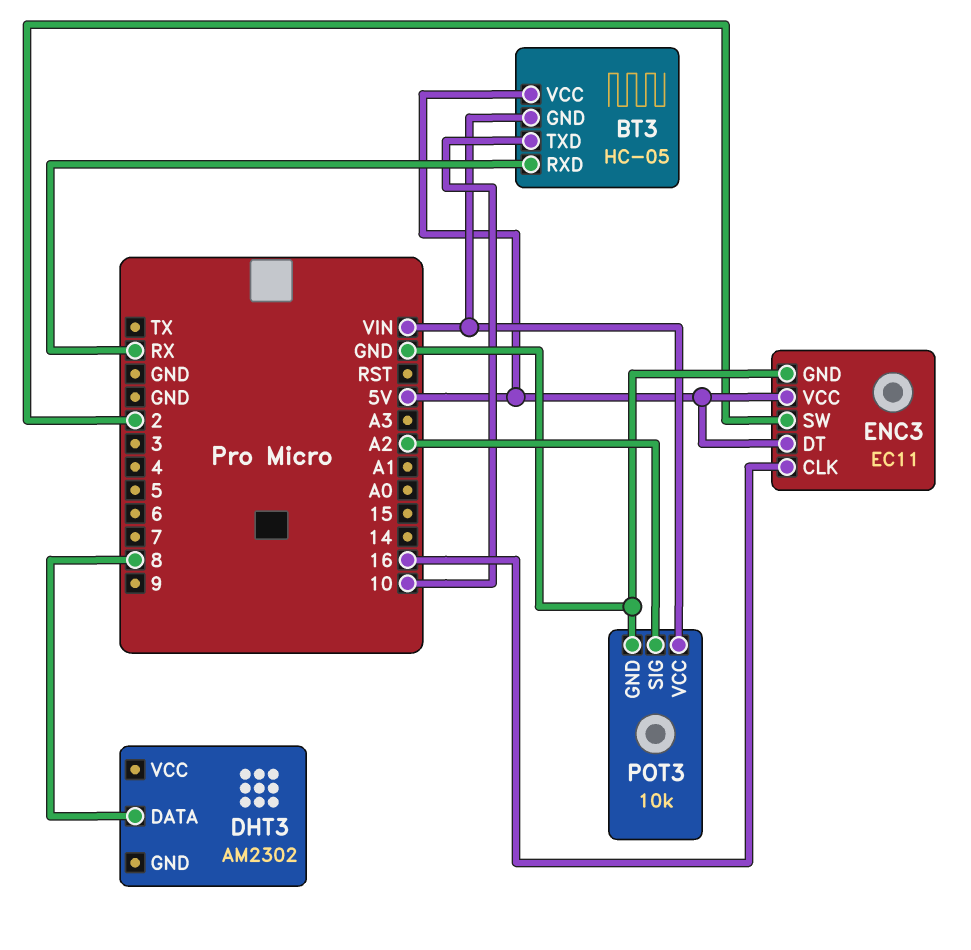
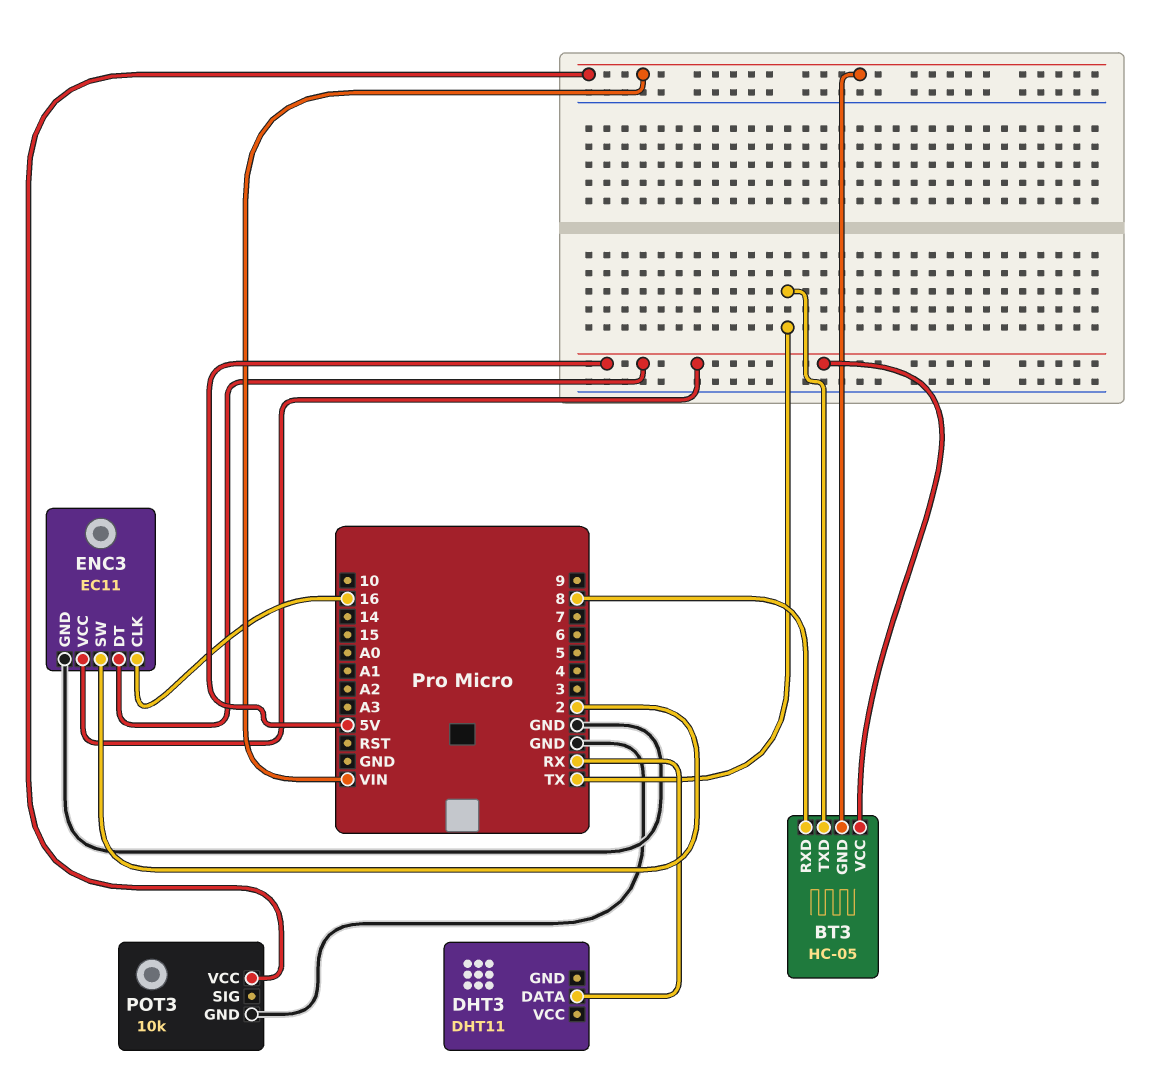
BT3 pin RXD: RX -> 8
BT3 pin TXD: 10 -> TX
DHT3: AM2302 -> DHT11
DHT3 pin DATA: 8 -> RX
POT3 pin SIG: A2 -> none

